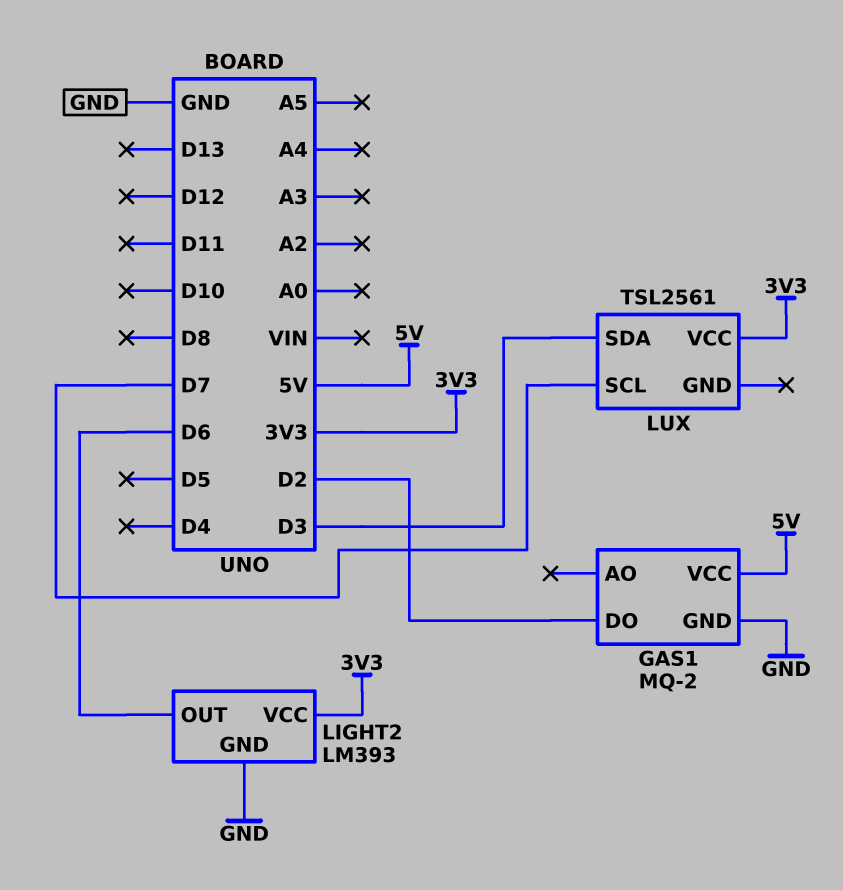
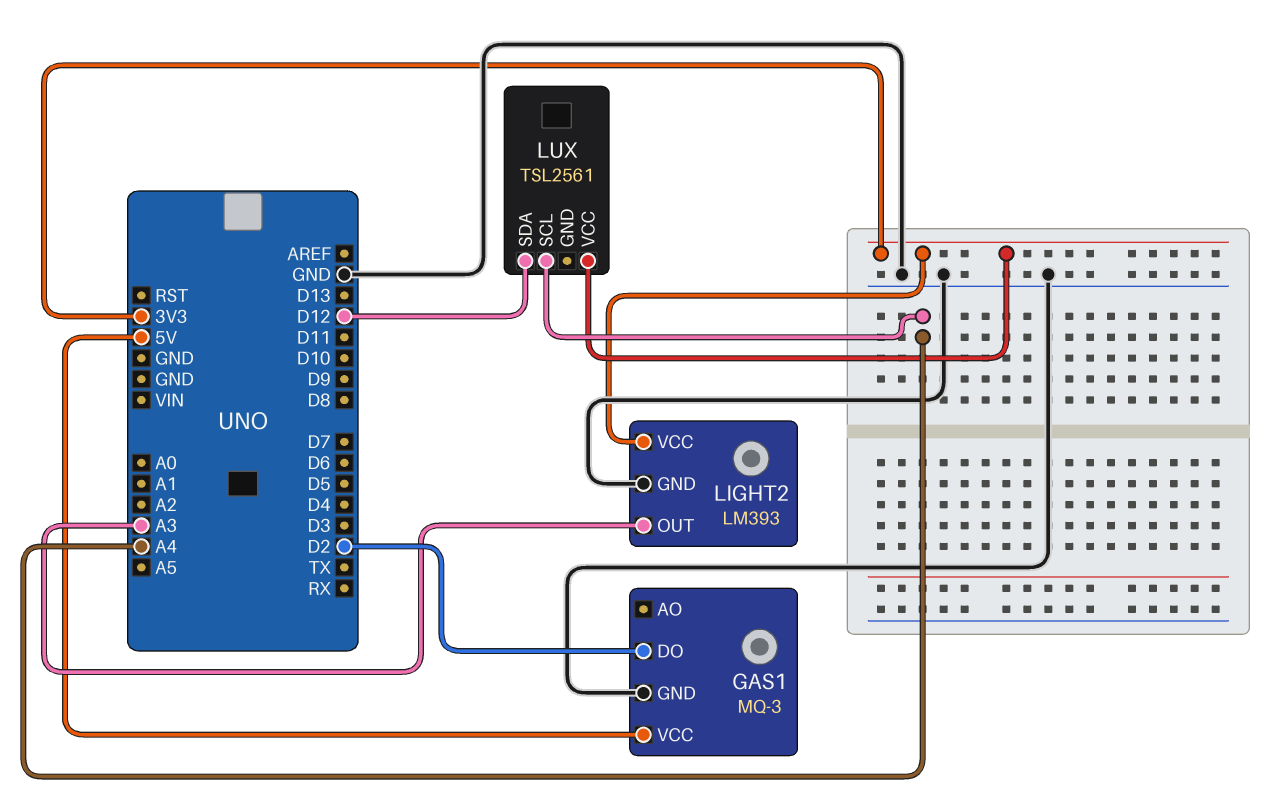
GAS1: MQ-2 -> MQ-3
LIGHT2 pin OUT: D6 -> A3
LUX pin SCL: D7 -> A4
LUX pin SDA: D3 -> D12

